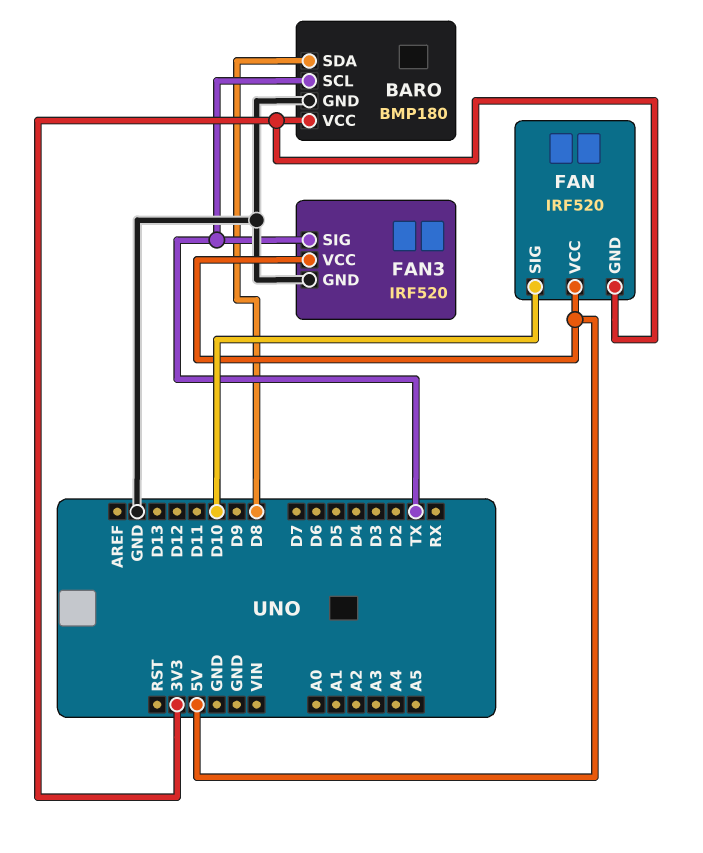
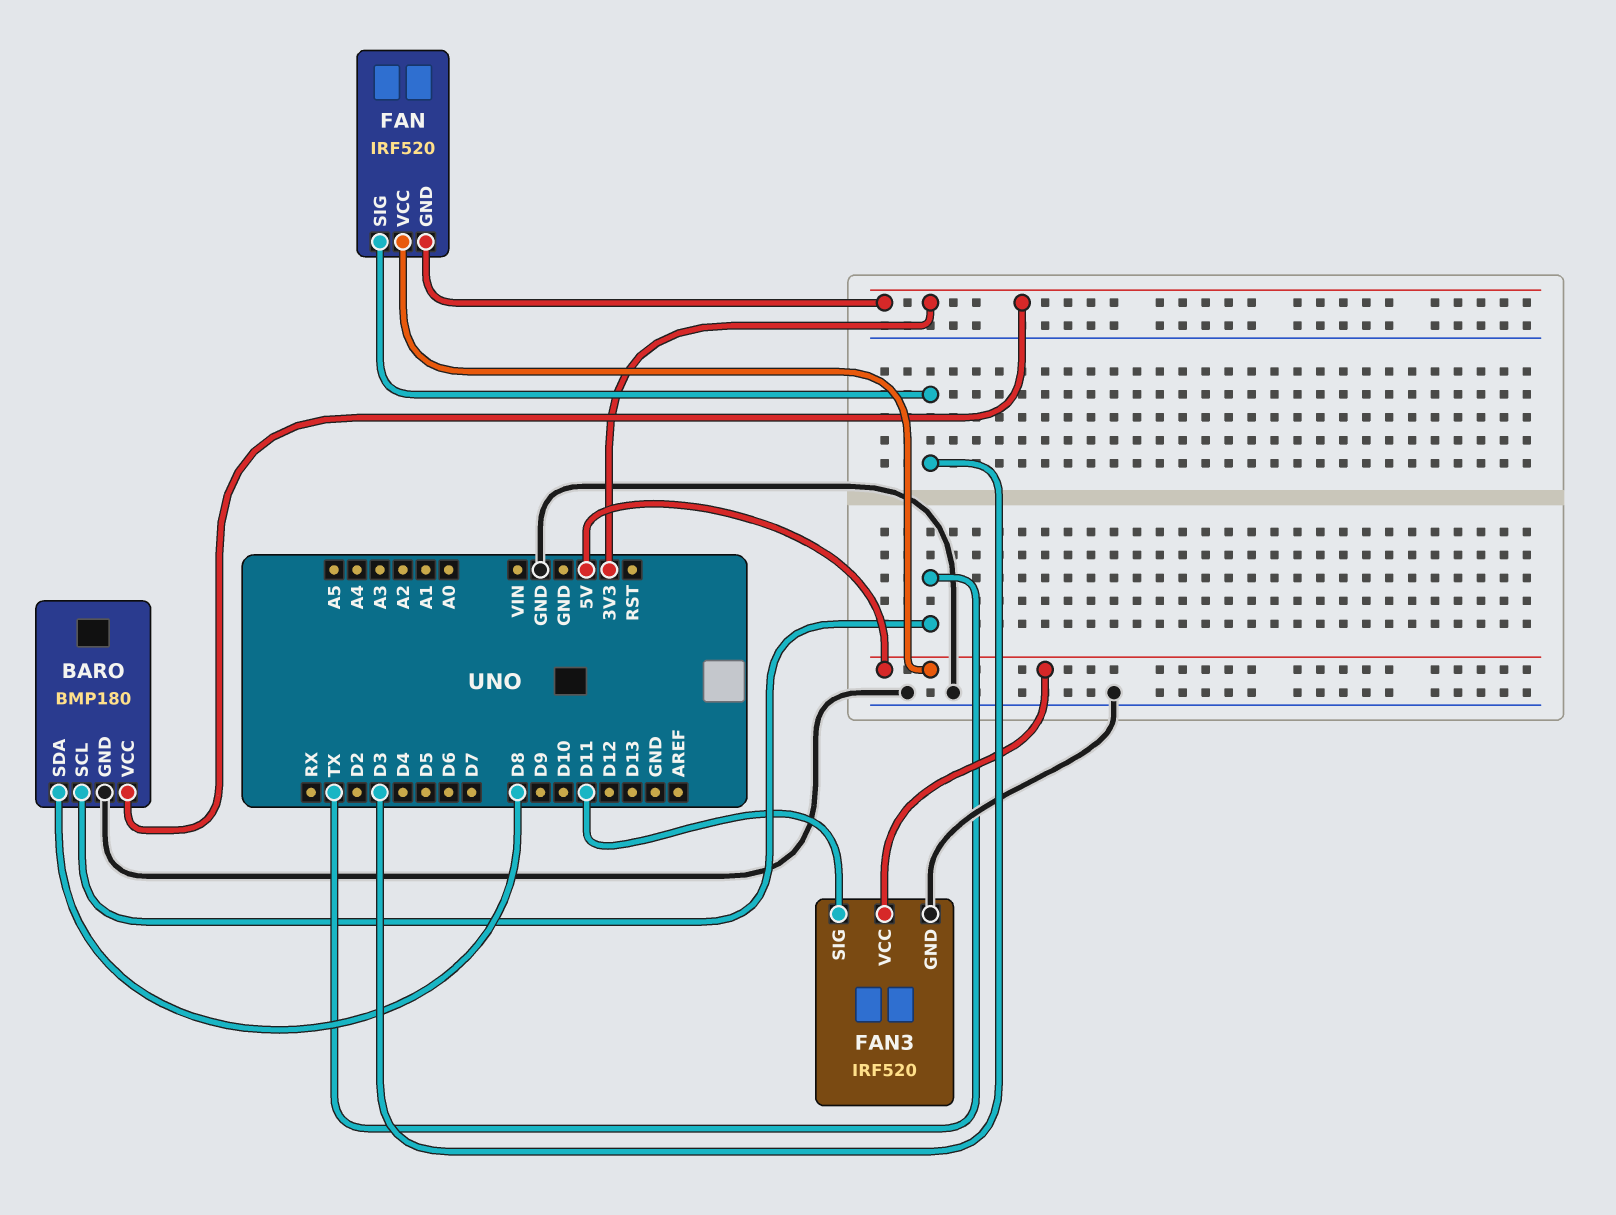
FAN pin SIG: D10 -> D3
FAN3 pin SIG: TX -> D11

